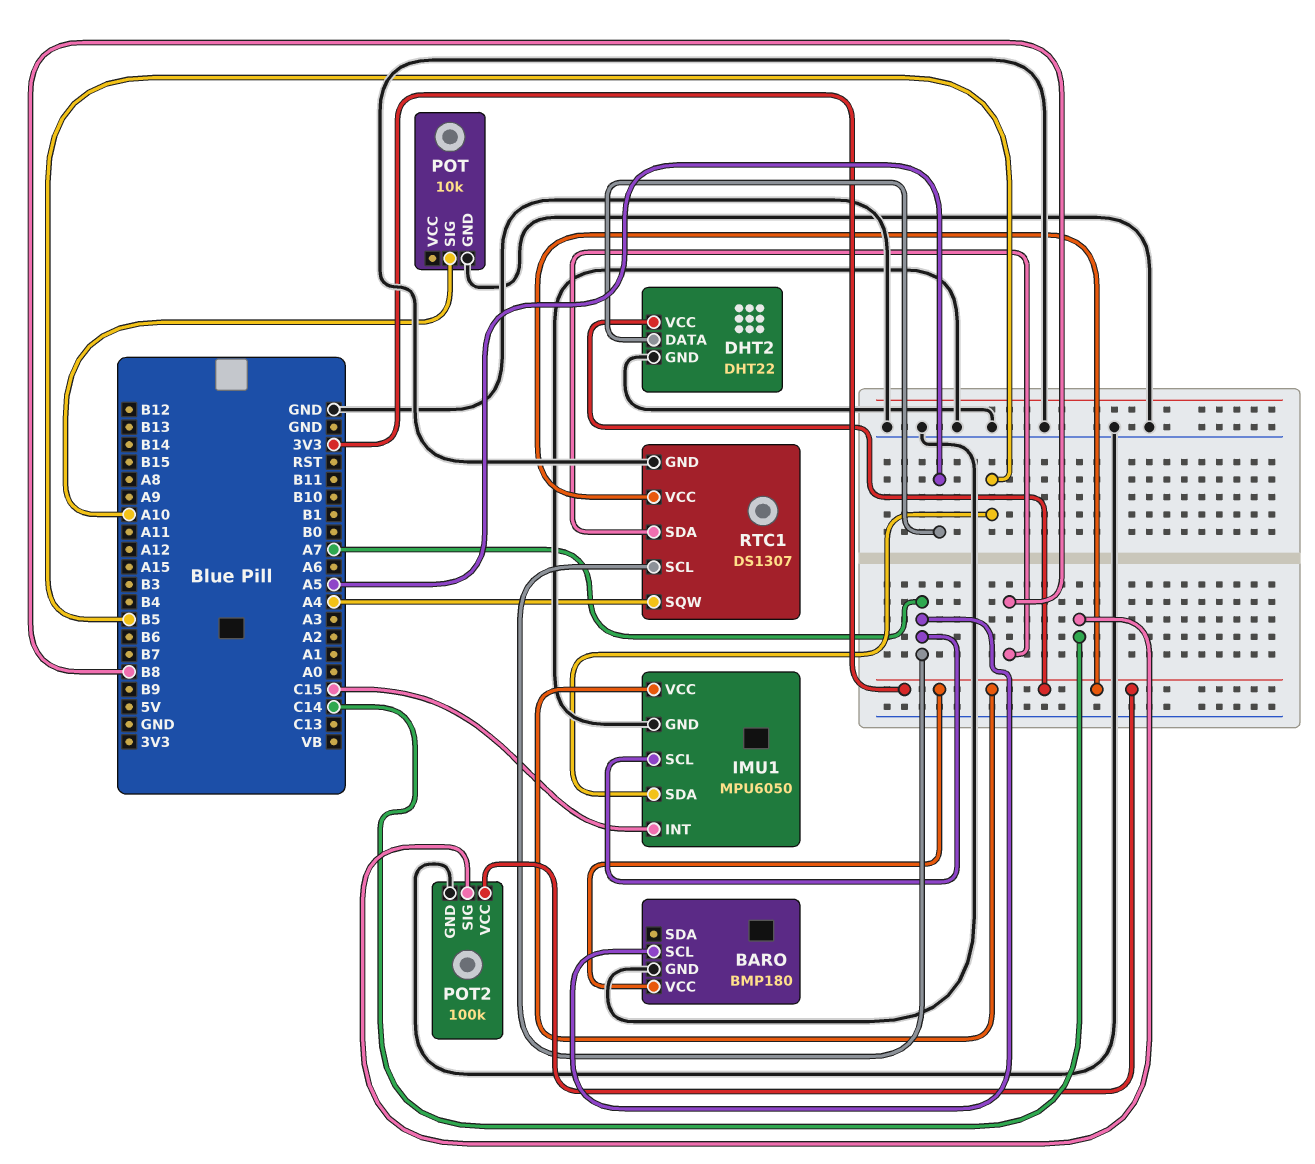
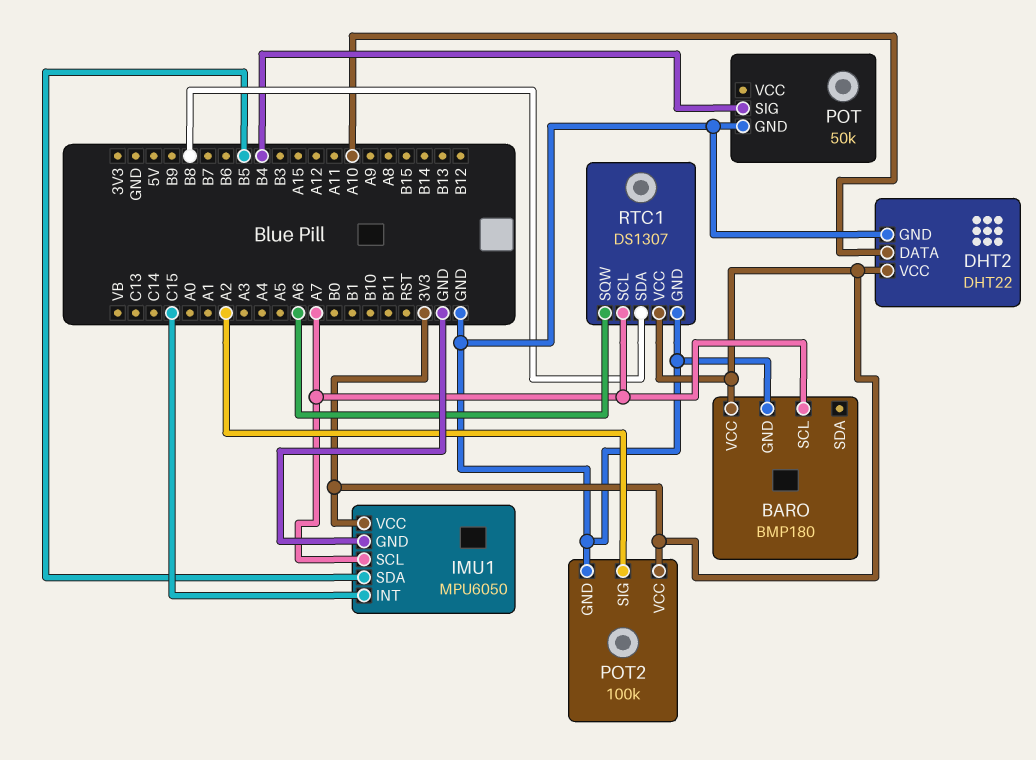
DHT2 pin DATA: A5 -> A10
POT: 10k -> 50k
POT pin SIG: A10 -> B4
POT2 pin SIG: C14 -> A2
RTC1 pin SQW: A4 -> A6

